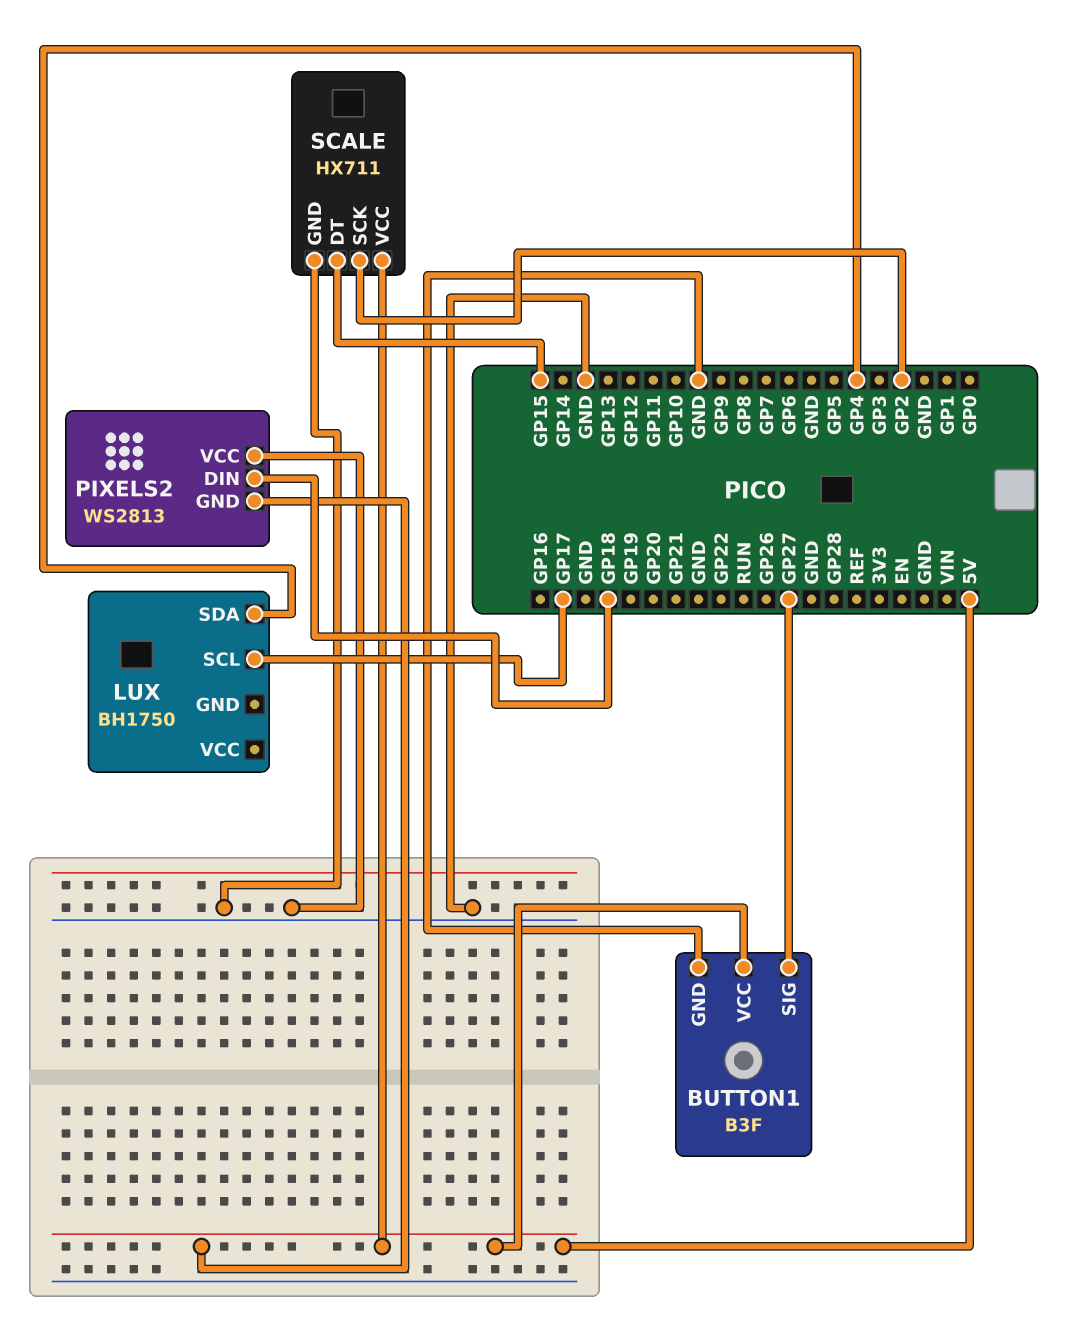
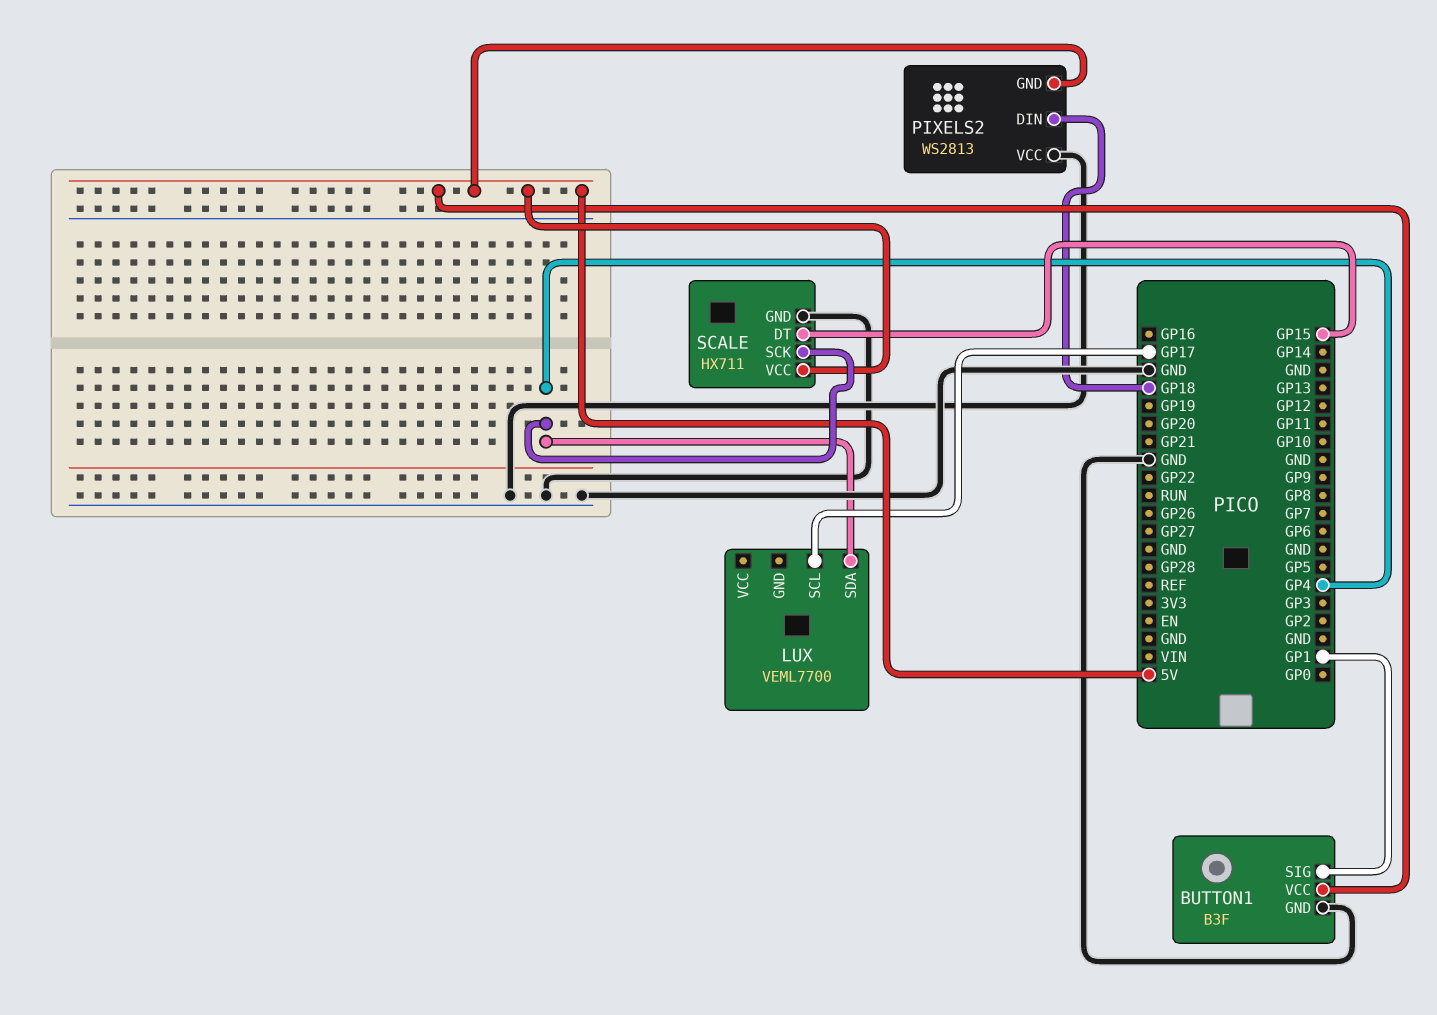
BUTTON1 pin SIG: GP27 -> GP1
LUX: BH1750 -> VEML7700
SCALE pin SCK: GP2 -> GP4

